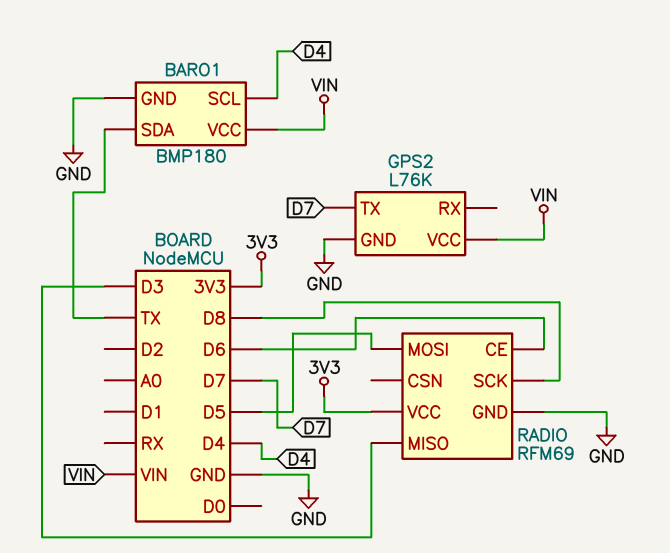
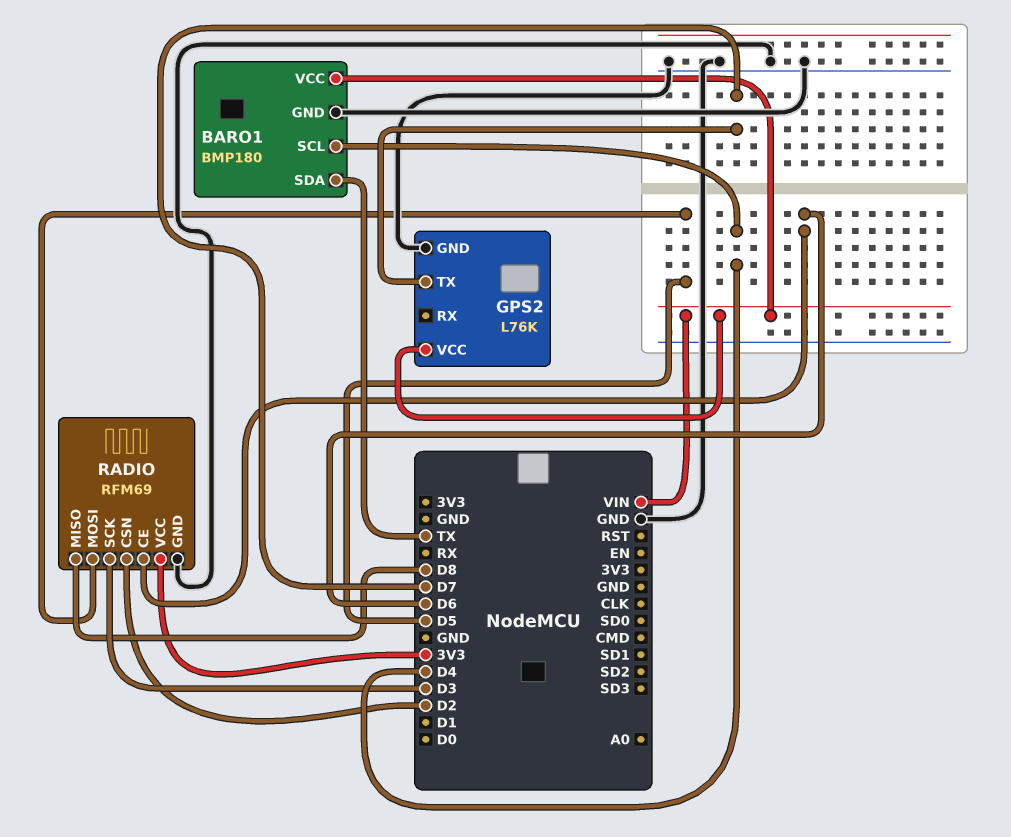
RADIO pin CSN: none -> D2
RADIO pin MISO: D3 -> D8
RADIO pin SCK: D8 -> D3

